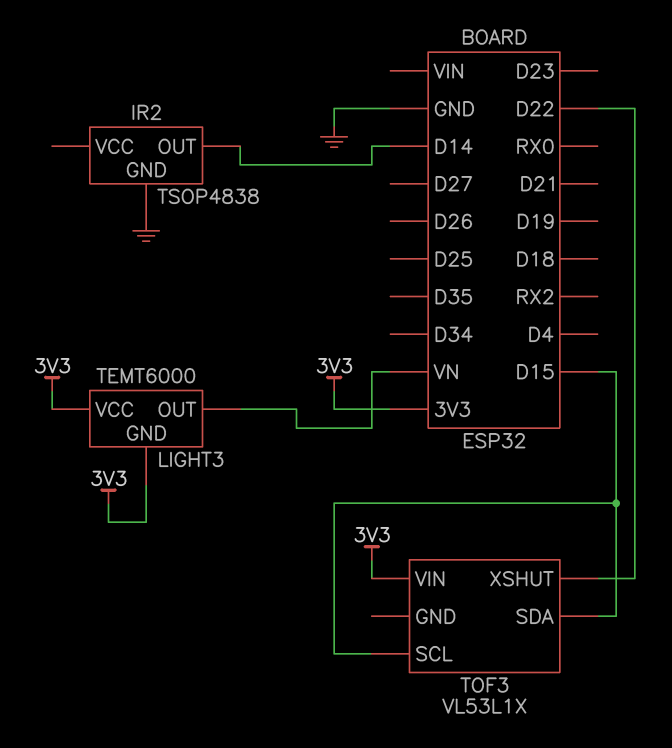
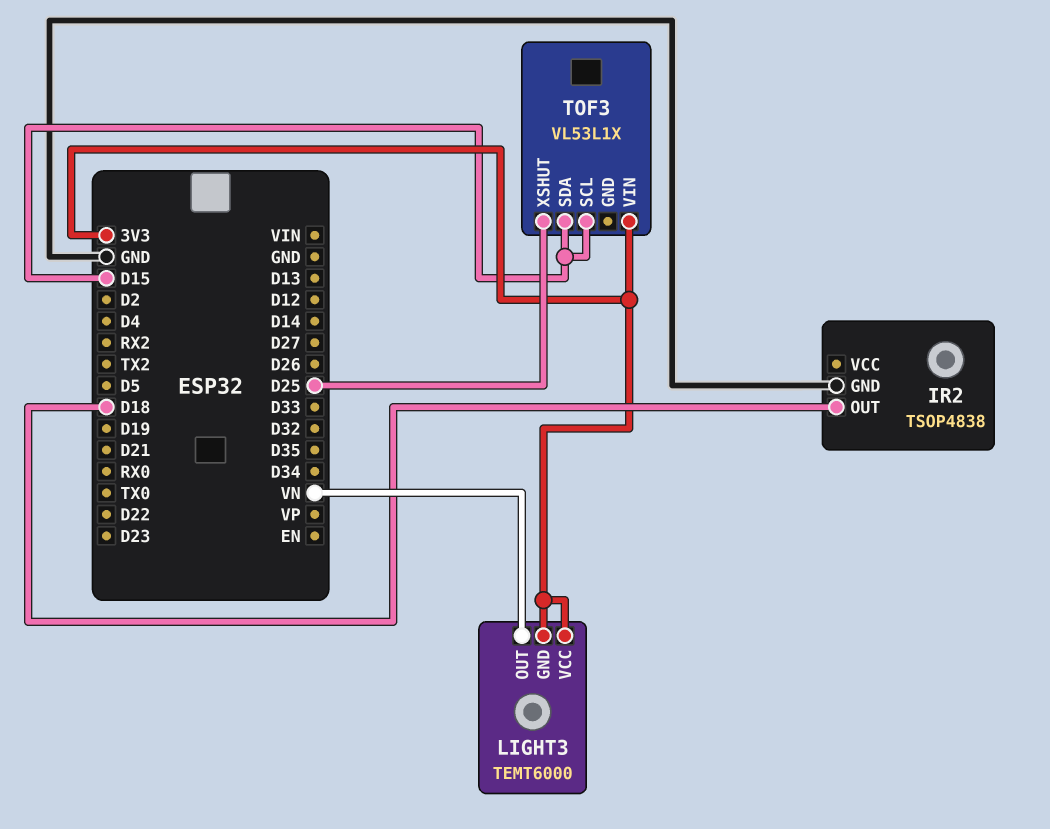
IR2 pin OUT: D14 -> D18
TOF3 pin XSHUT: D22 -> D25

